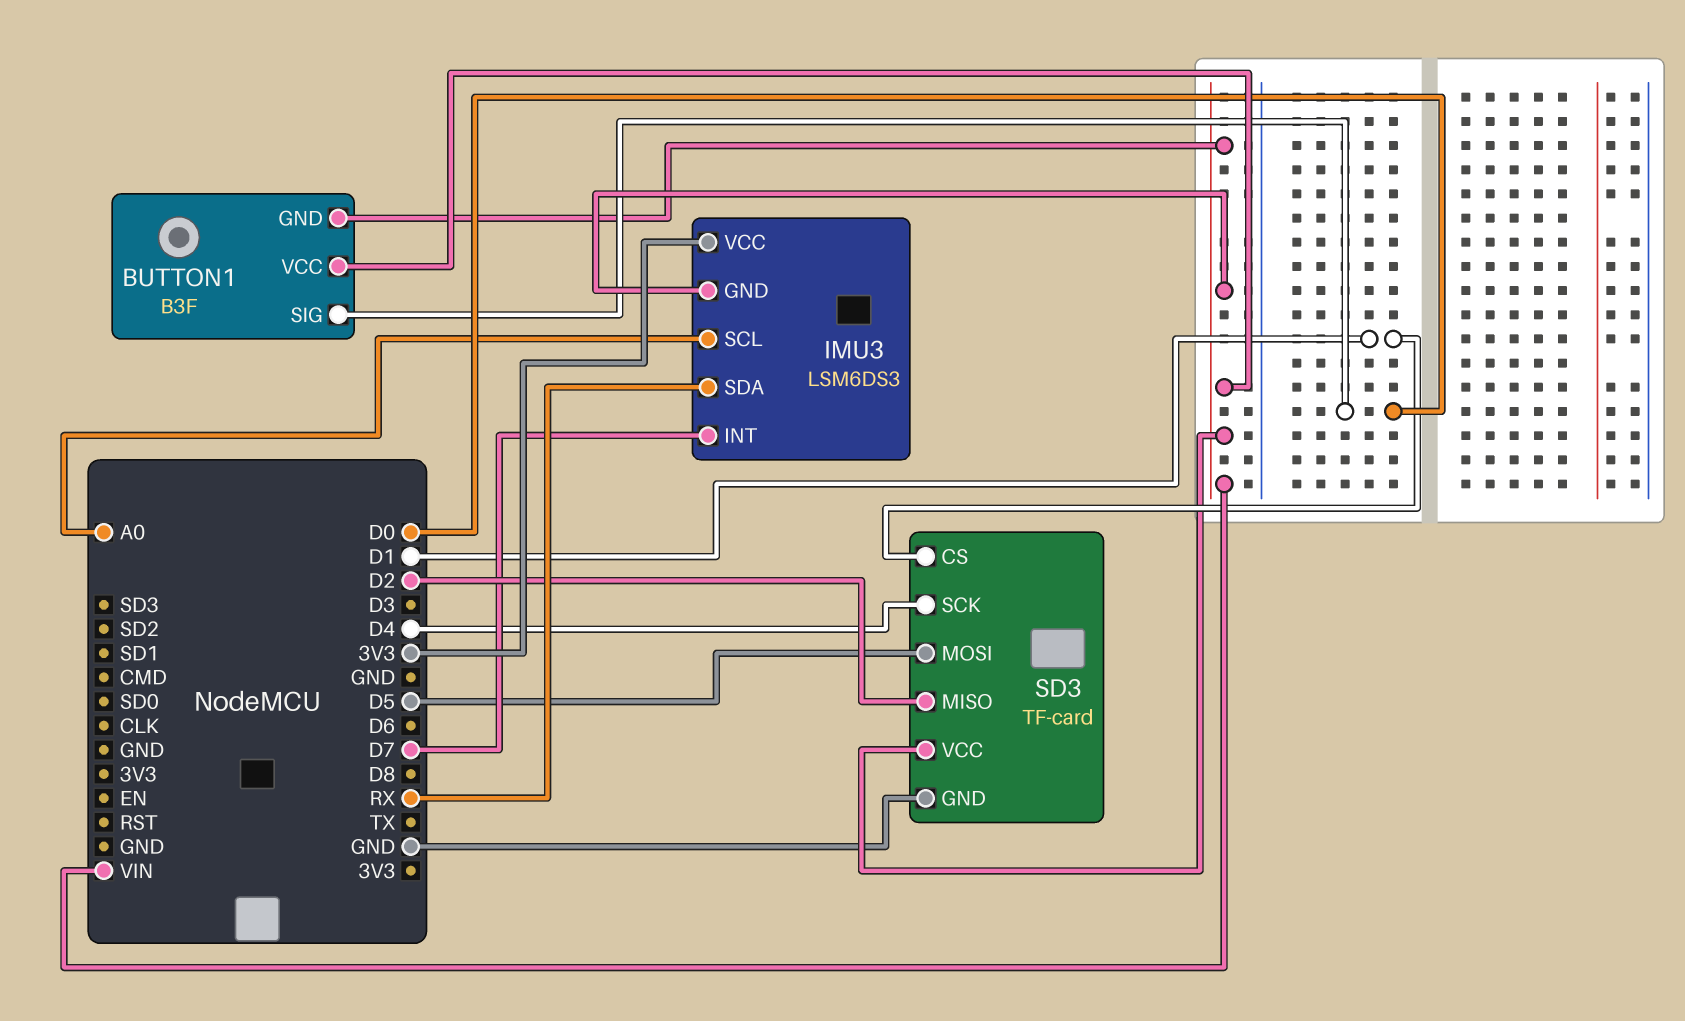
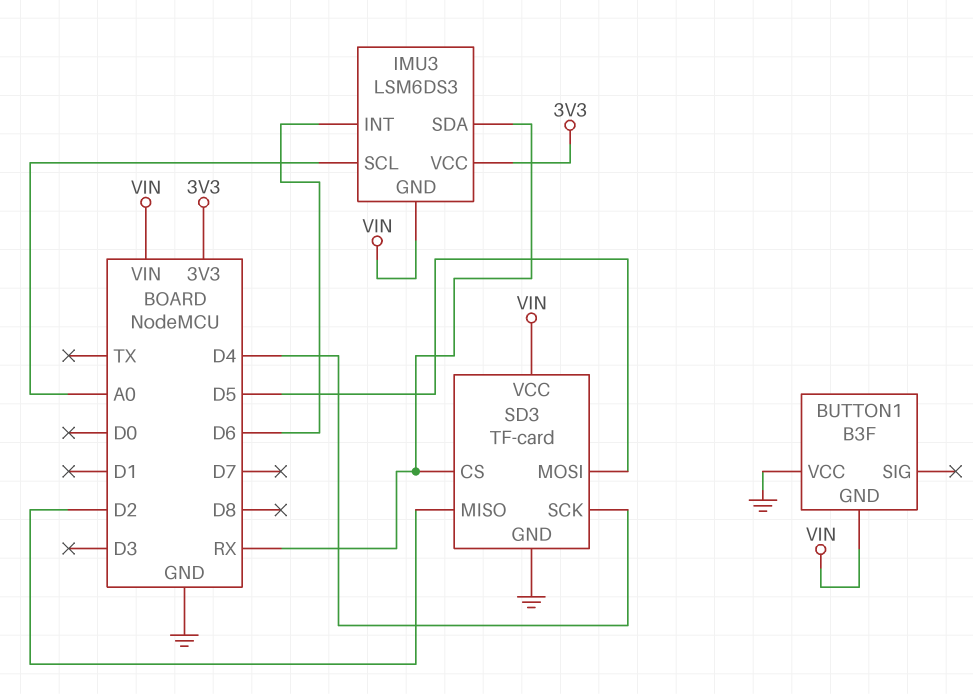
BUTTON1 pin SIG: D0 -> none
BUTTON1 pin VCC: VIN -> GND
IMU3 pin INT: D7 -> D6
SD3 pin CS: D1 -> RX

